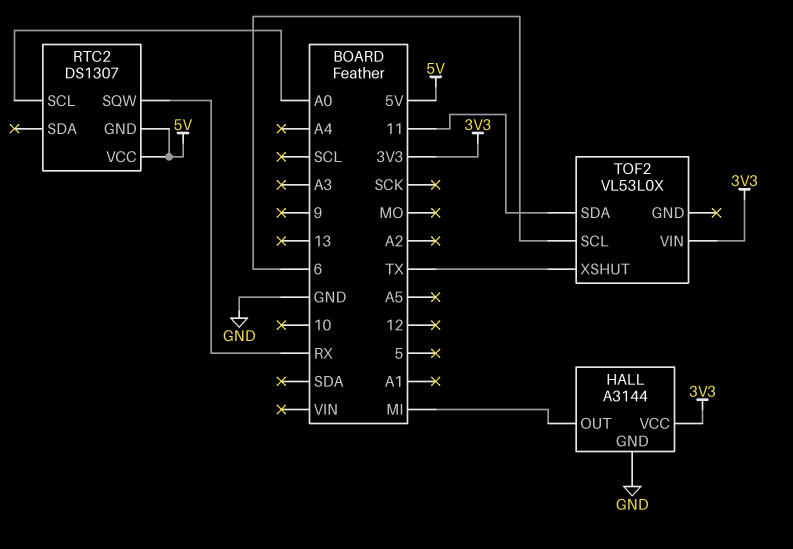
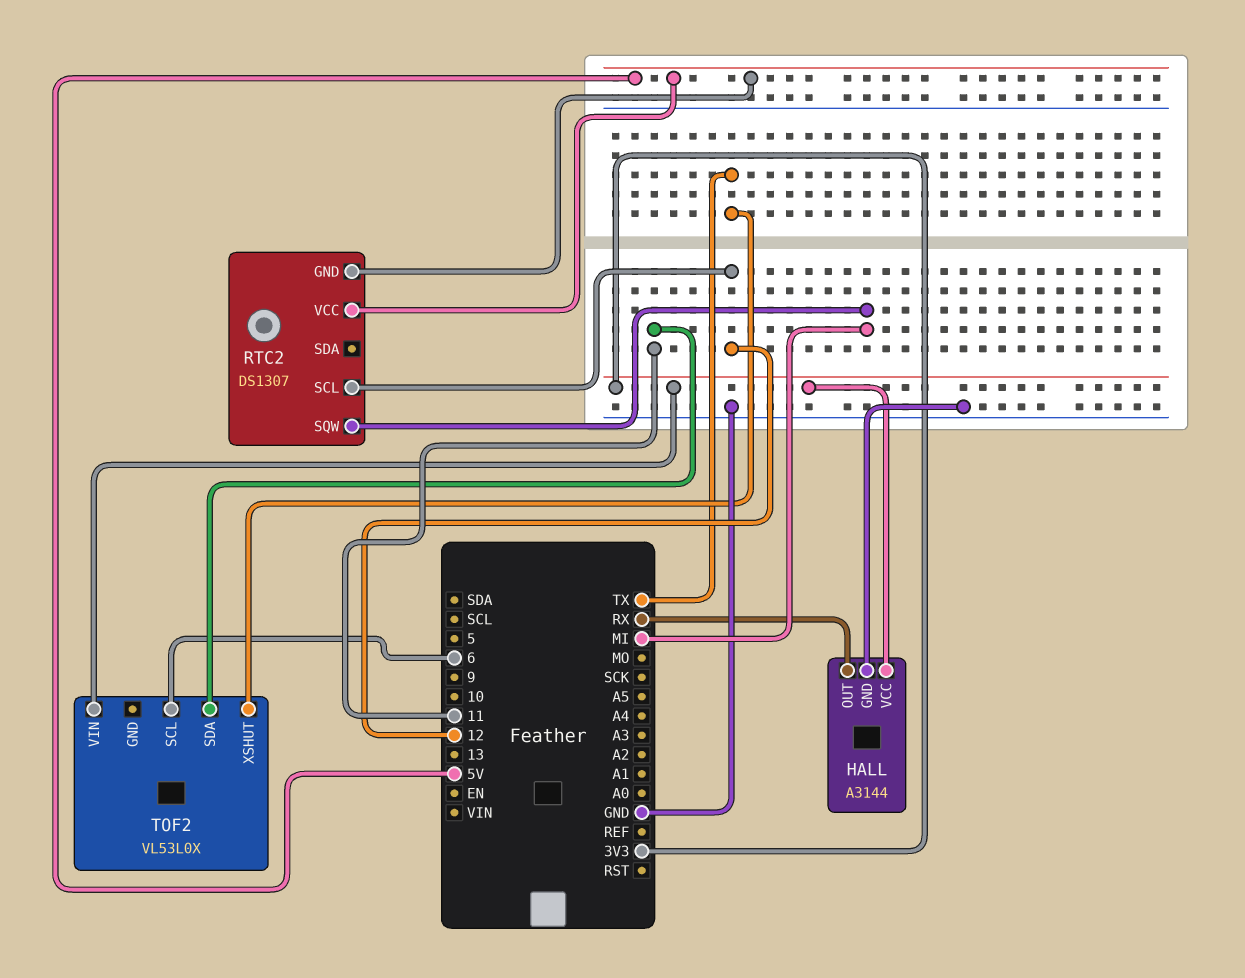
HALL pin OUT: MI -> RX
RTC2 pin SCL: A0 -> 12
RTC2 pin SQW: RX -> MI

